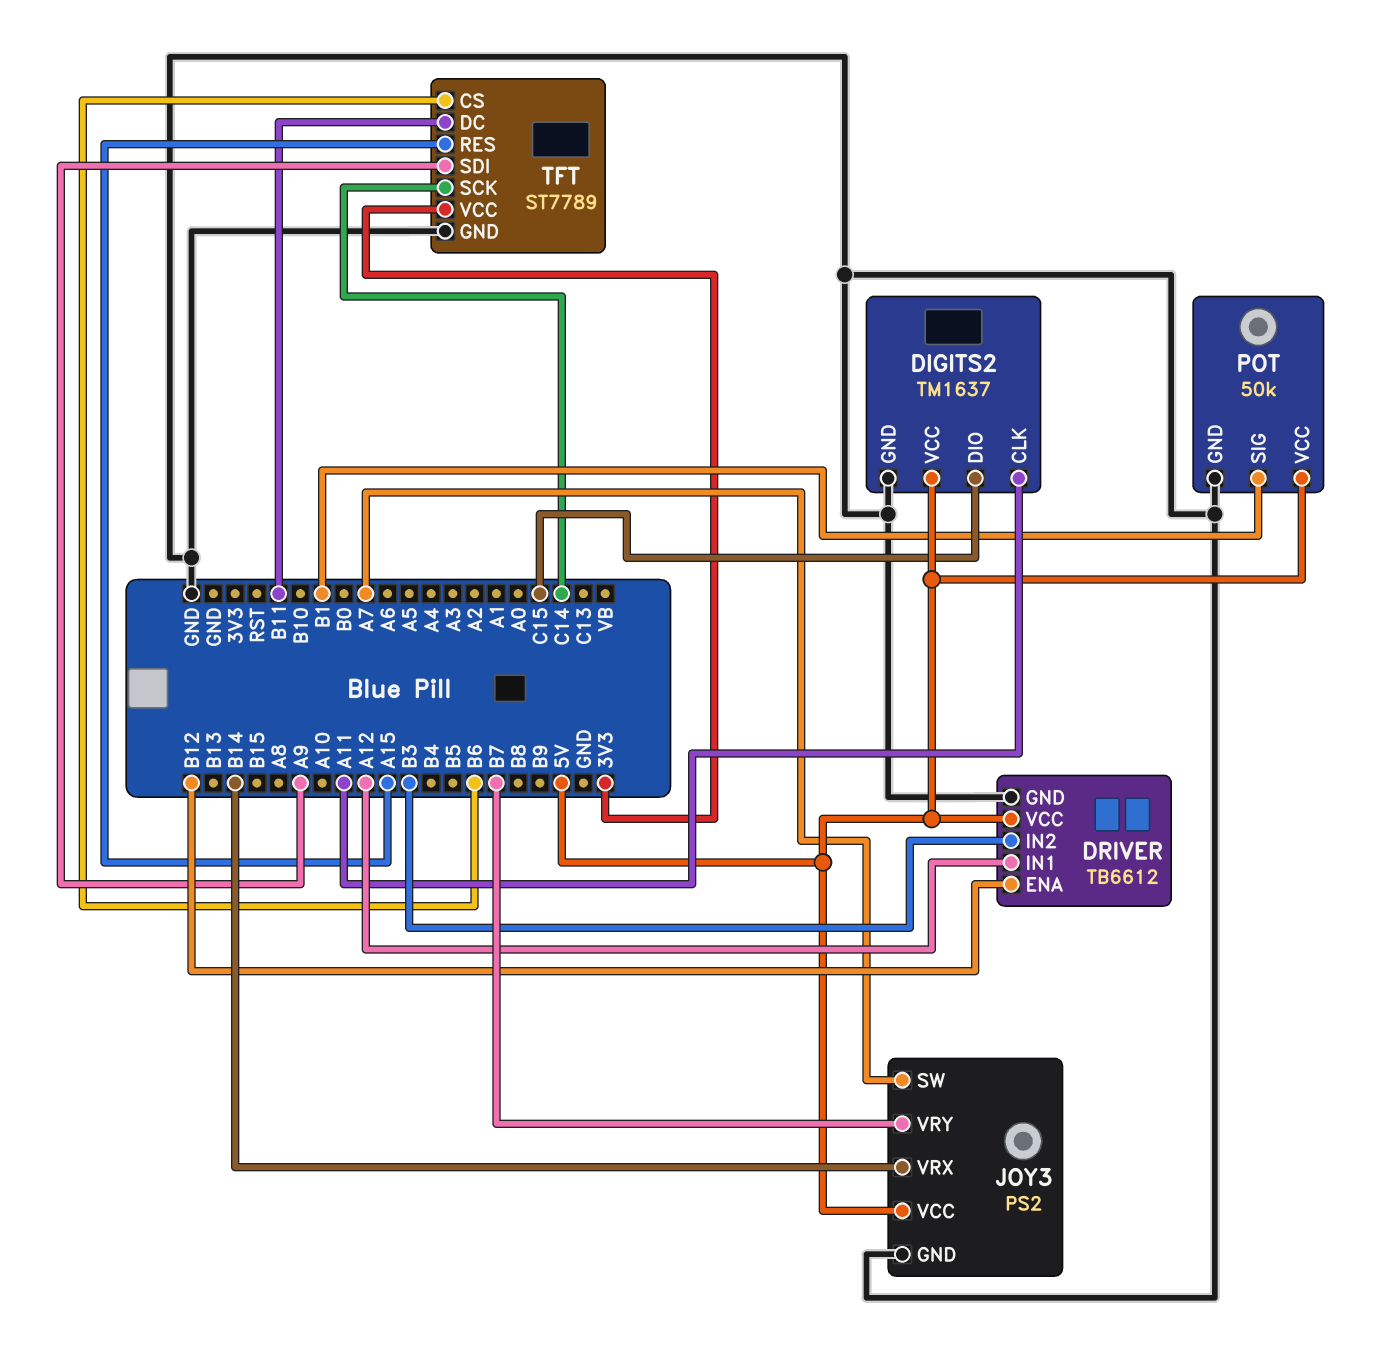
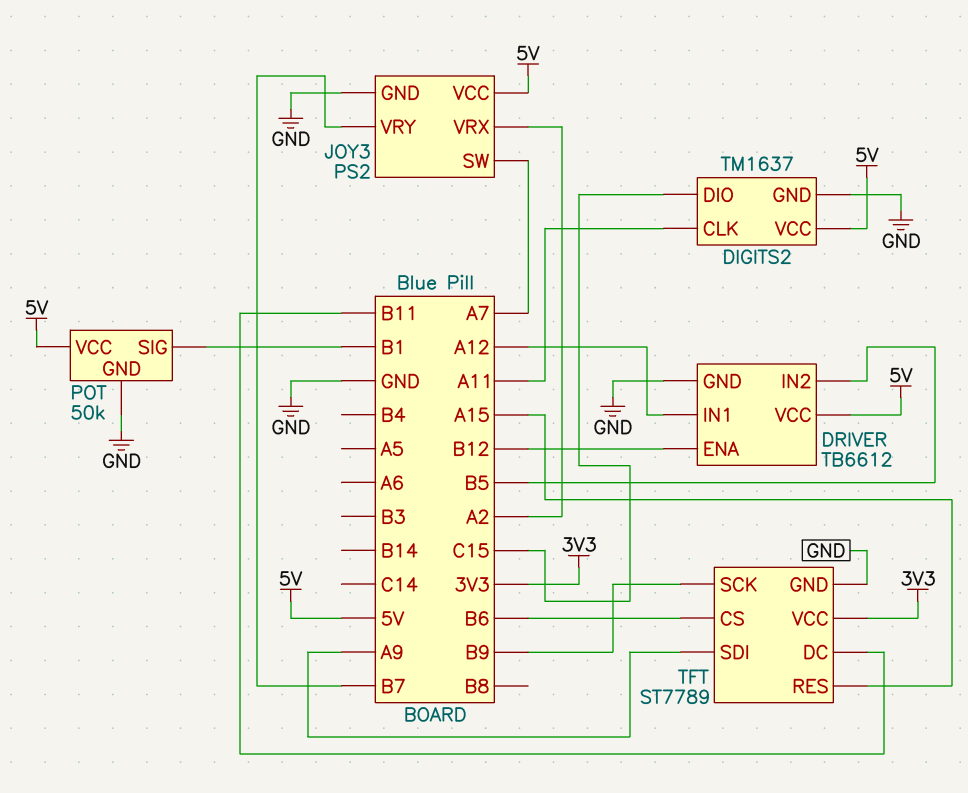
DRIVER pin IN2: B3 -> B5
JOY3 pin VRX: B14 -> A2
TFT pin SCK: C14 -> B9

